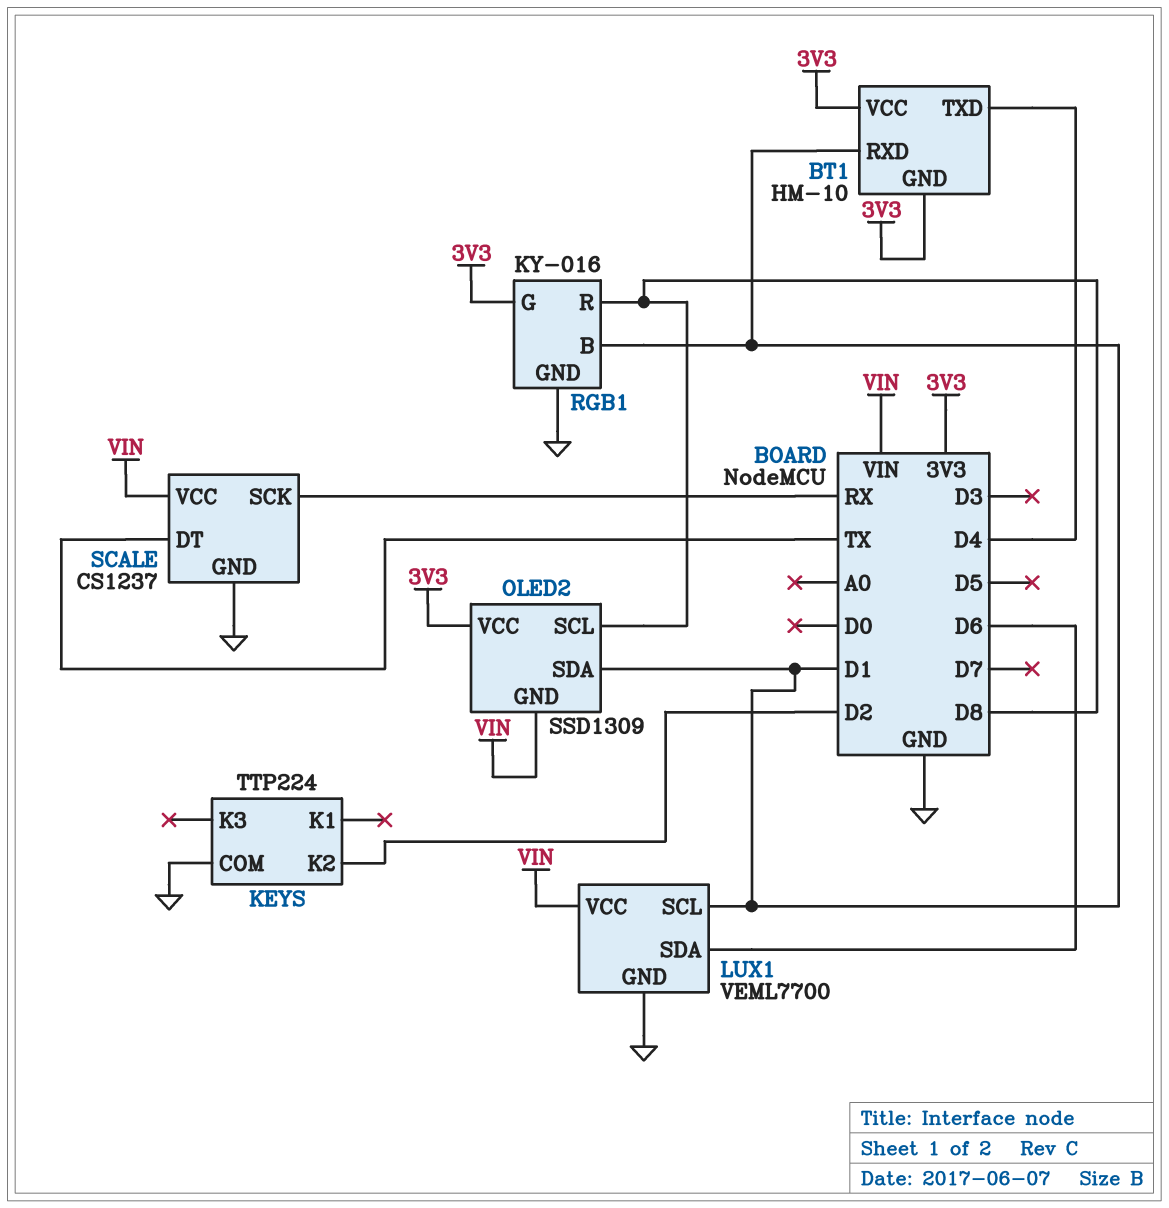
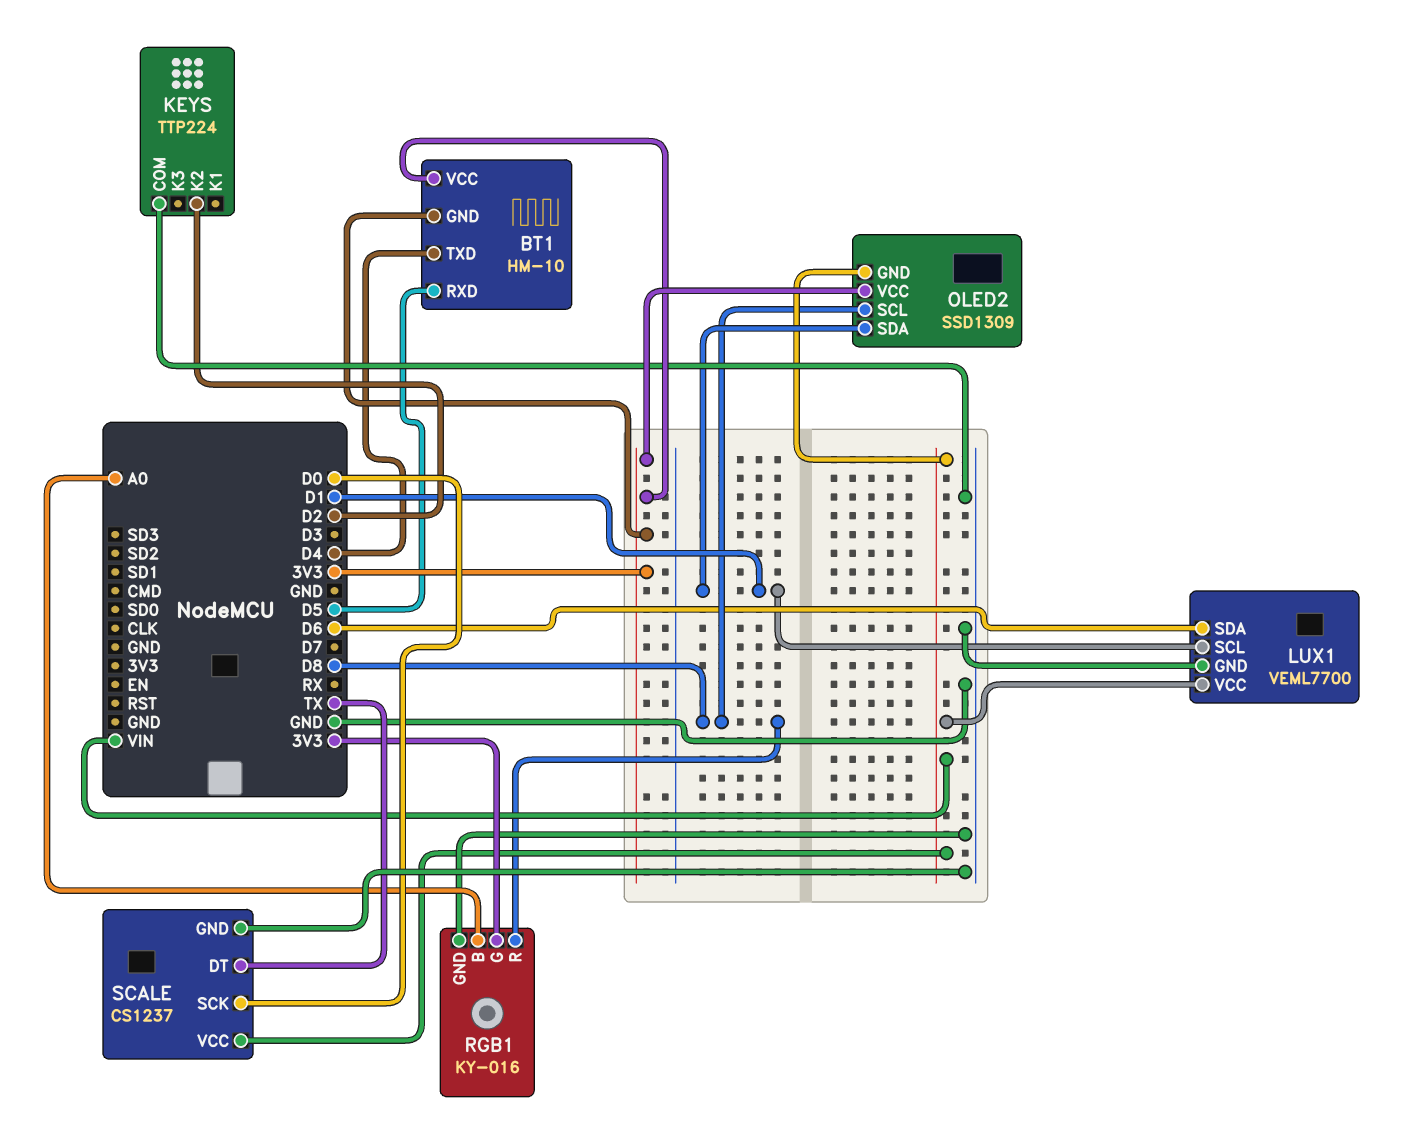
BT1 pin RXD: D1 -> D5
RGB1 pin B: D1 -> A0
SCALE pin SCK: RX -> D0

